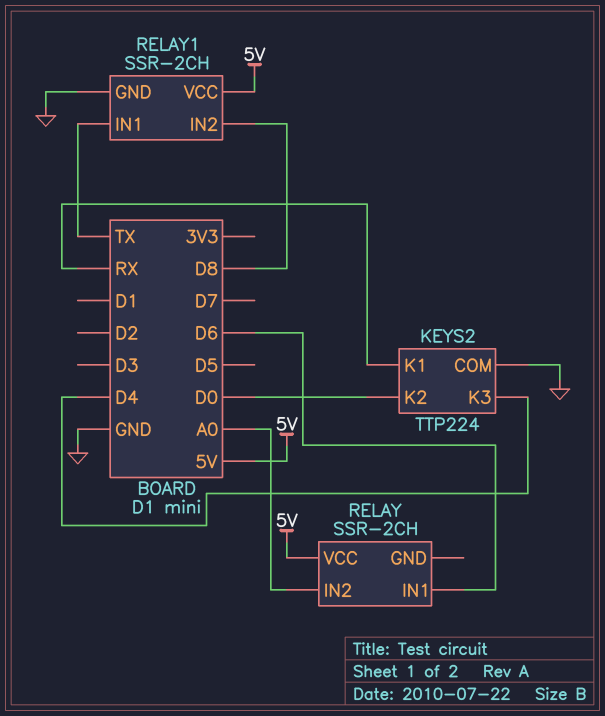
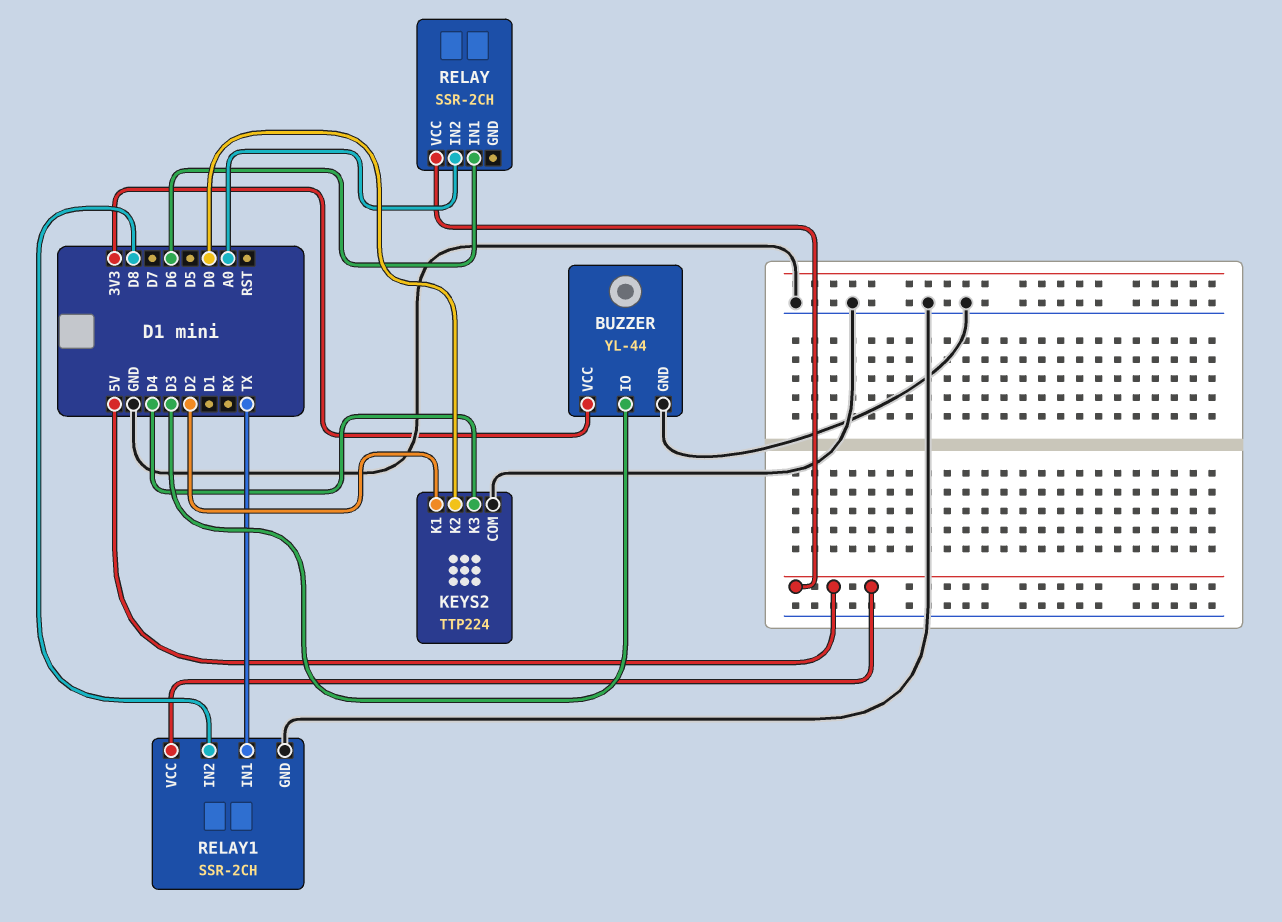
BUZZER: none -> YL-44
BUZZER pin GND: none -> GND
BUZZER pin IO: none -> D3
BUZZER pin VCC: none -> 3V3
KEYS2 pin K1: RX -> D2

